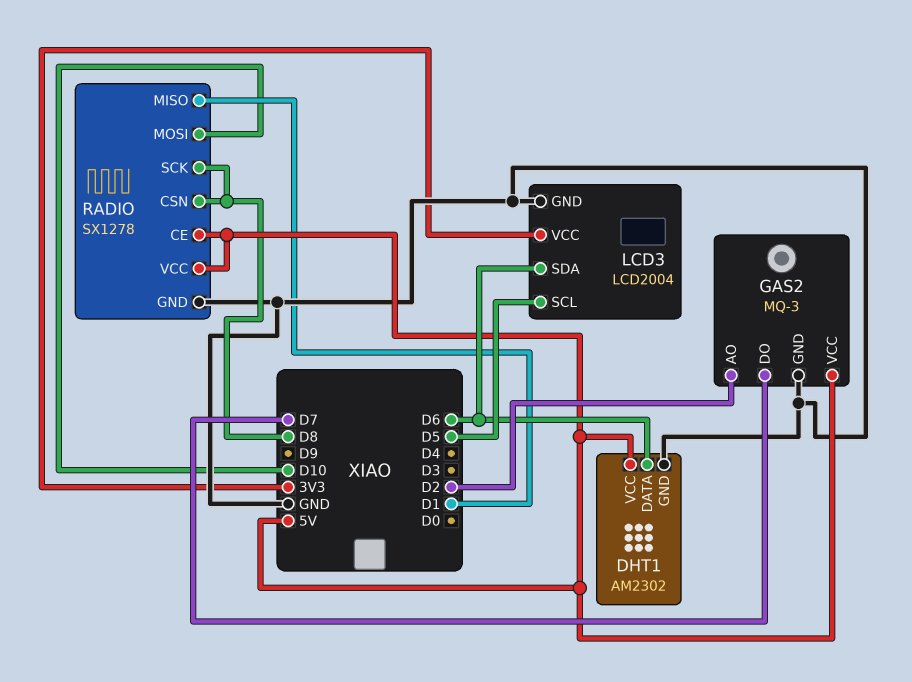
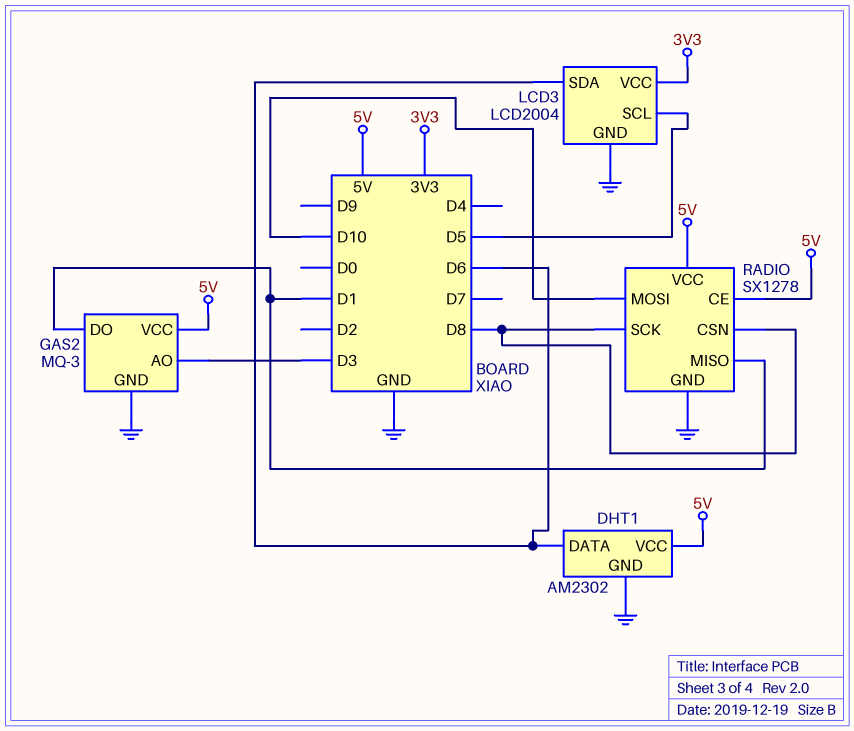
GAS2 pin AO: D2 -> D3
GAS2 pin DO: D7 -> D1

